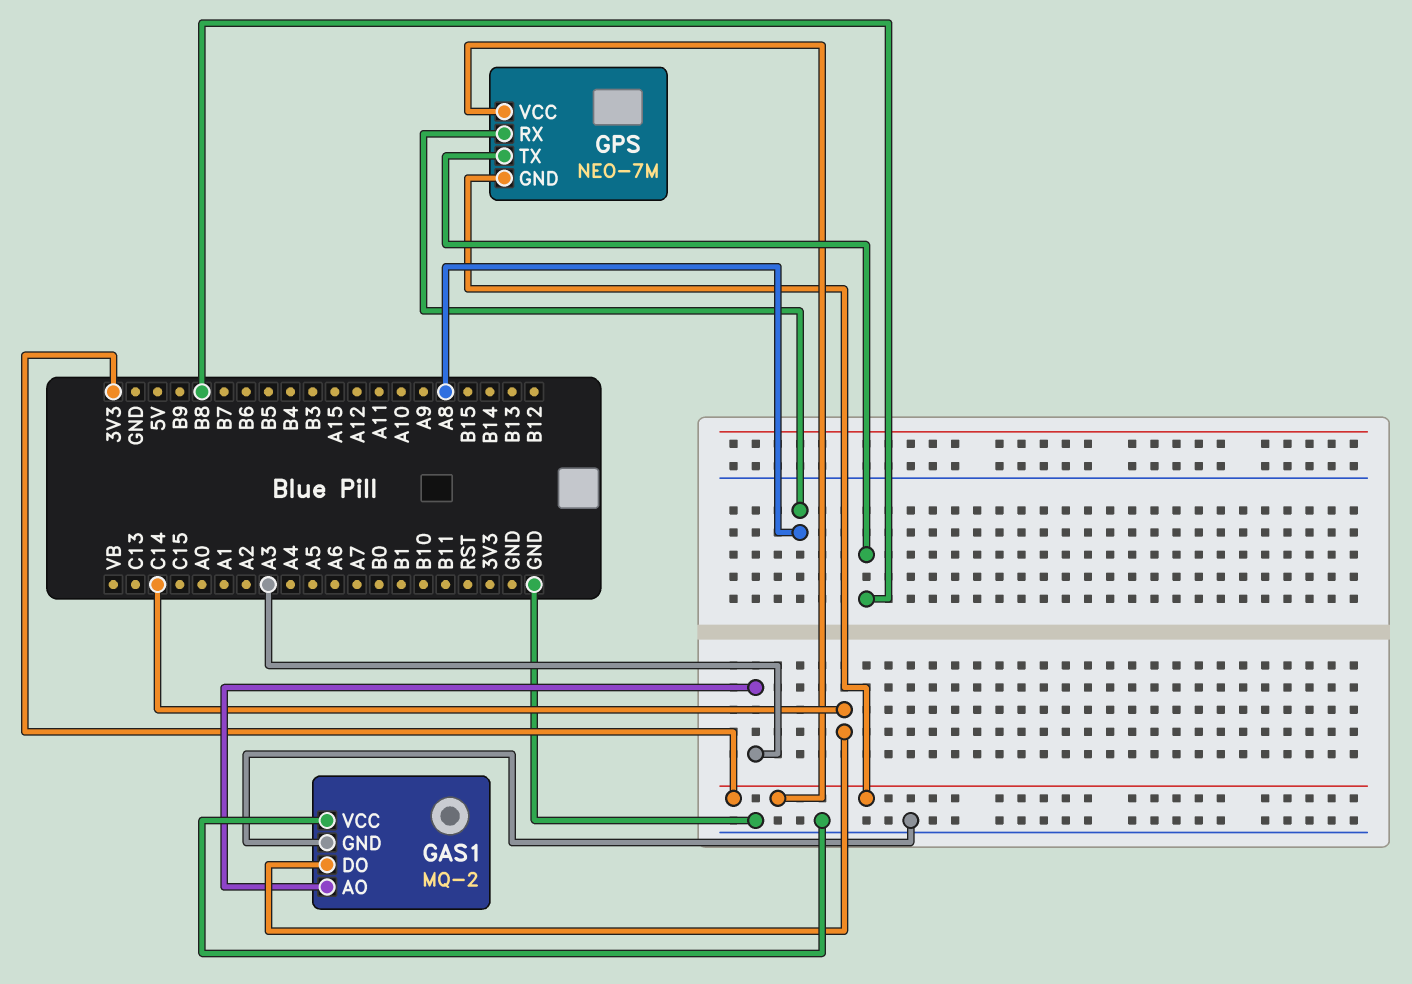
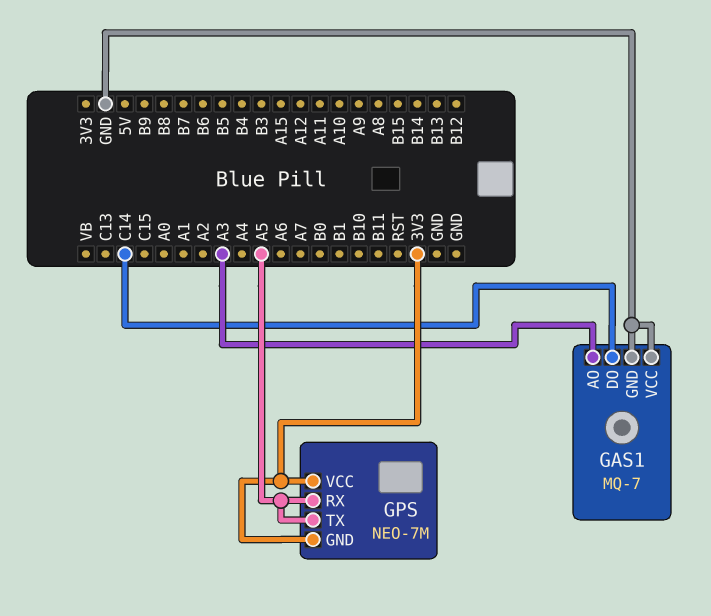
GAS1: MQ-2 -> MQ-7
GPS pin RX: A8 -> A5
GPS pin TX: B8 -> A5

